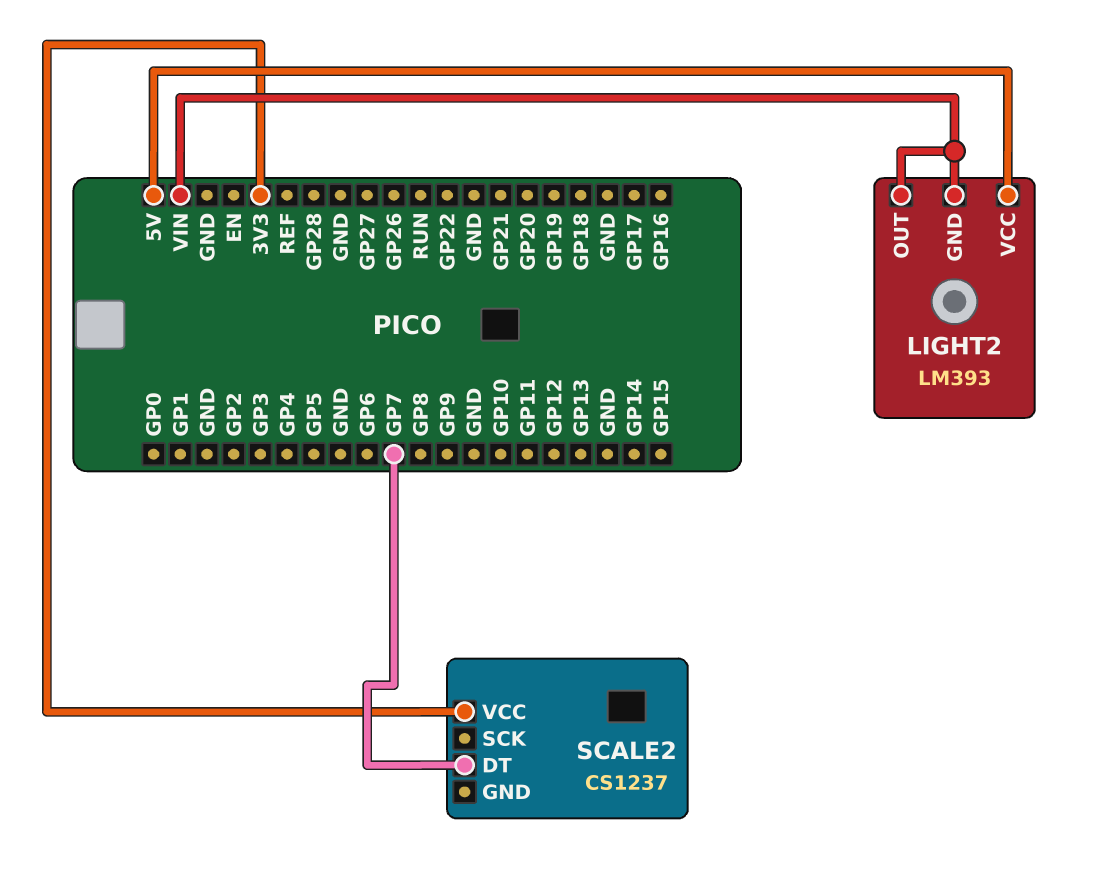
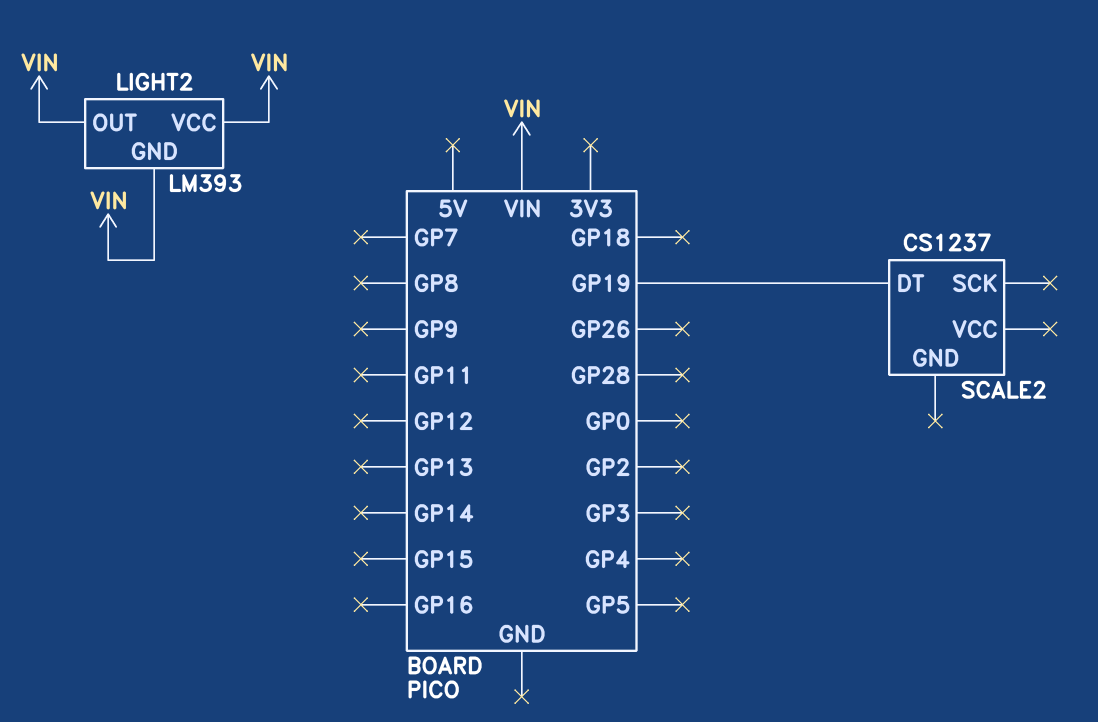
LIGHT2 pin VCC: 5V -> VIN
SCALE2 pin DT: GP7 -> GP19
SCALE2 pin VCC: 3V3 -> none

